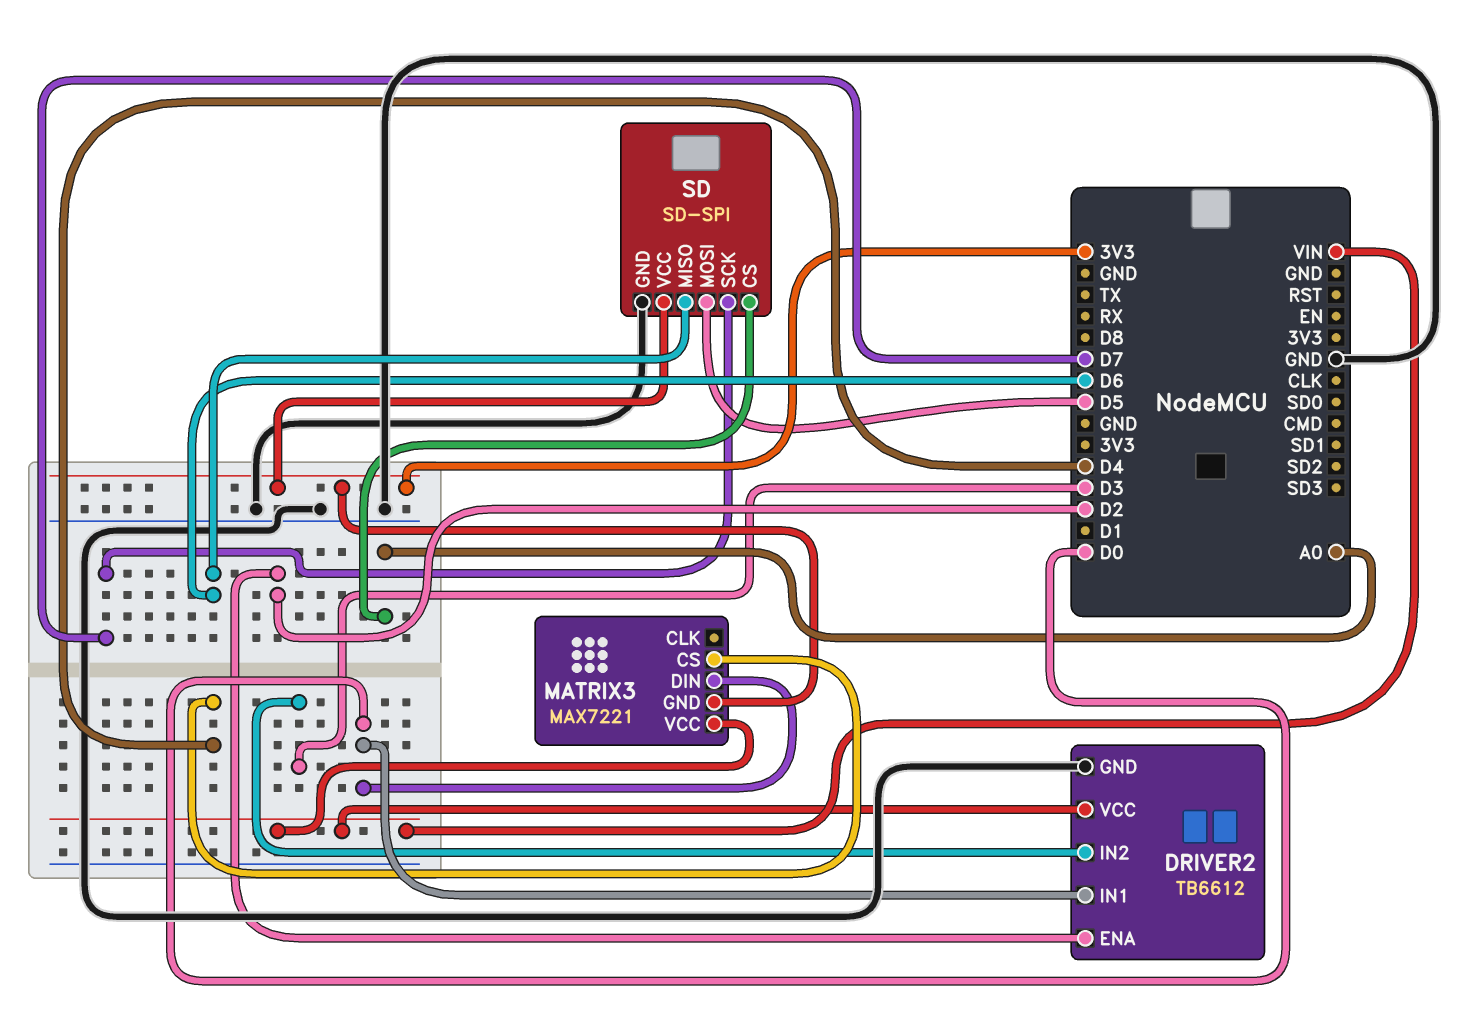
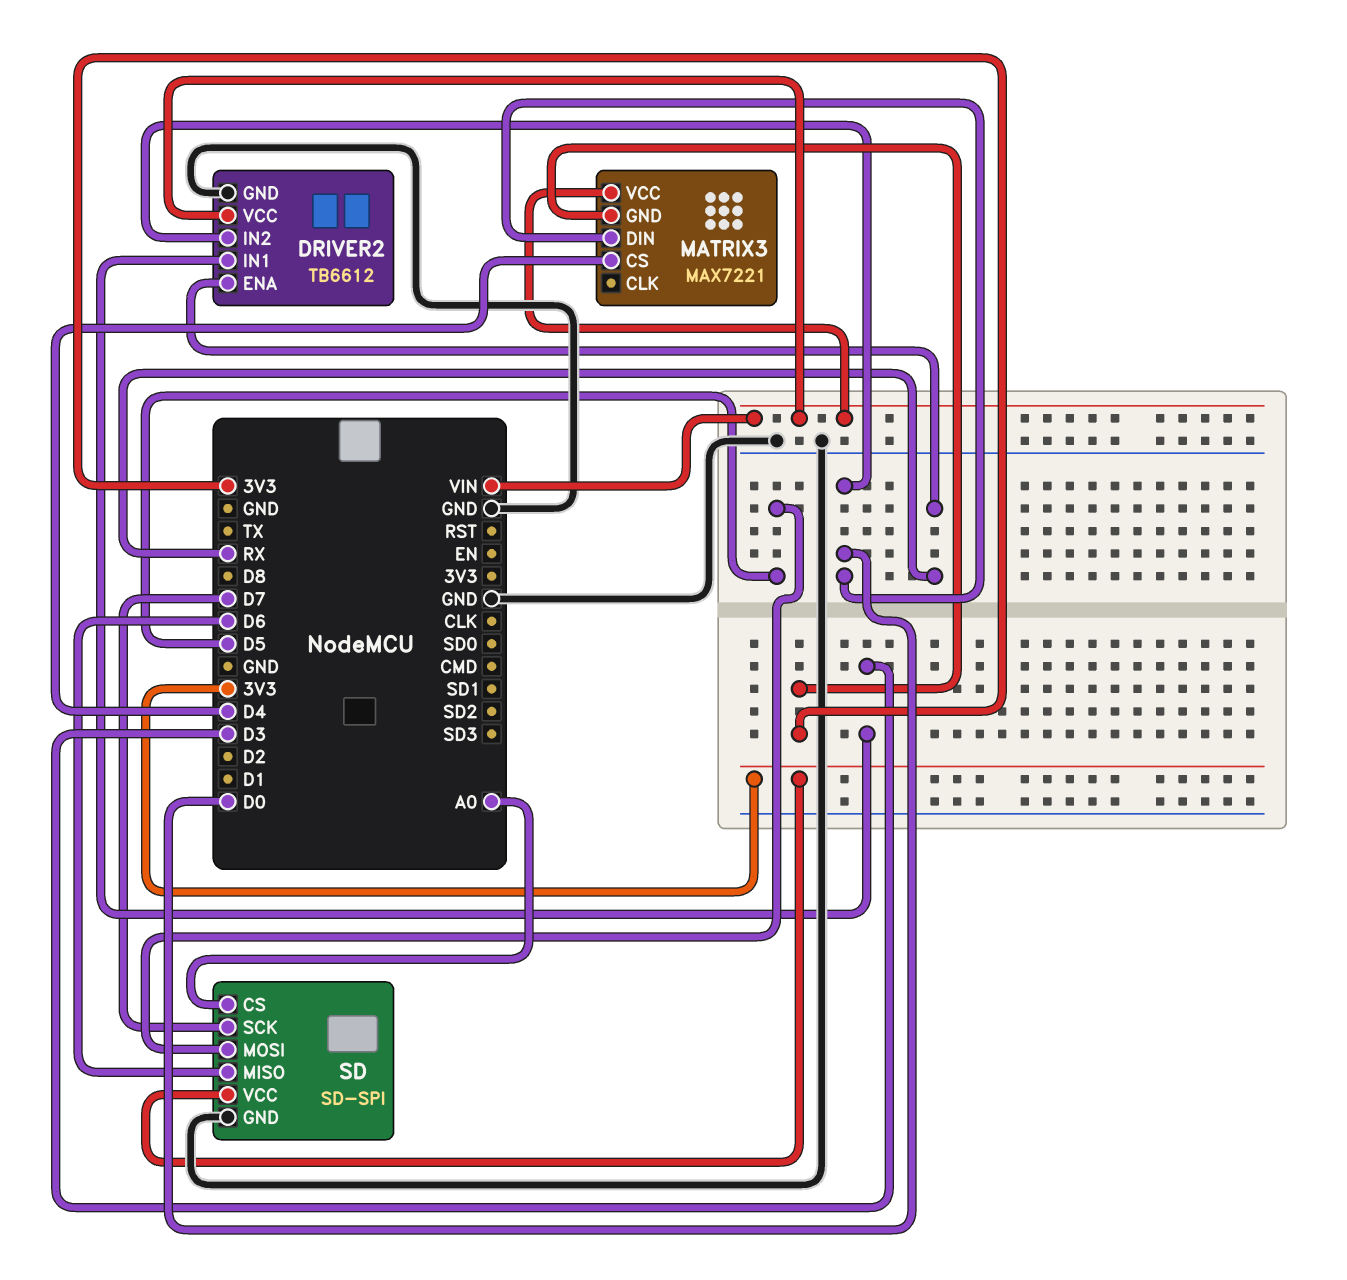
DRIVER2 pin ENA: D2 -> RX
DRIVER2 pin IN1: D0 -> D3
DRIVER2 pin IN2: D3 -> D0

